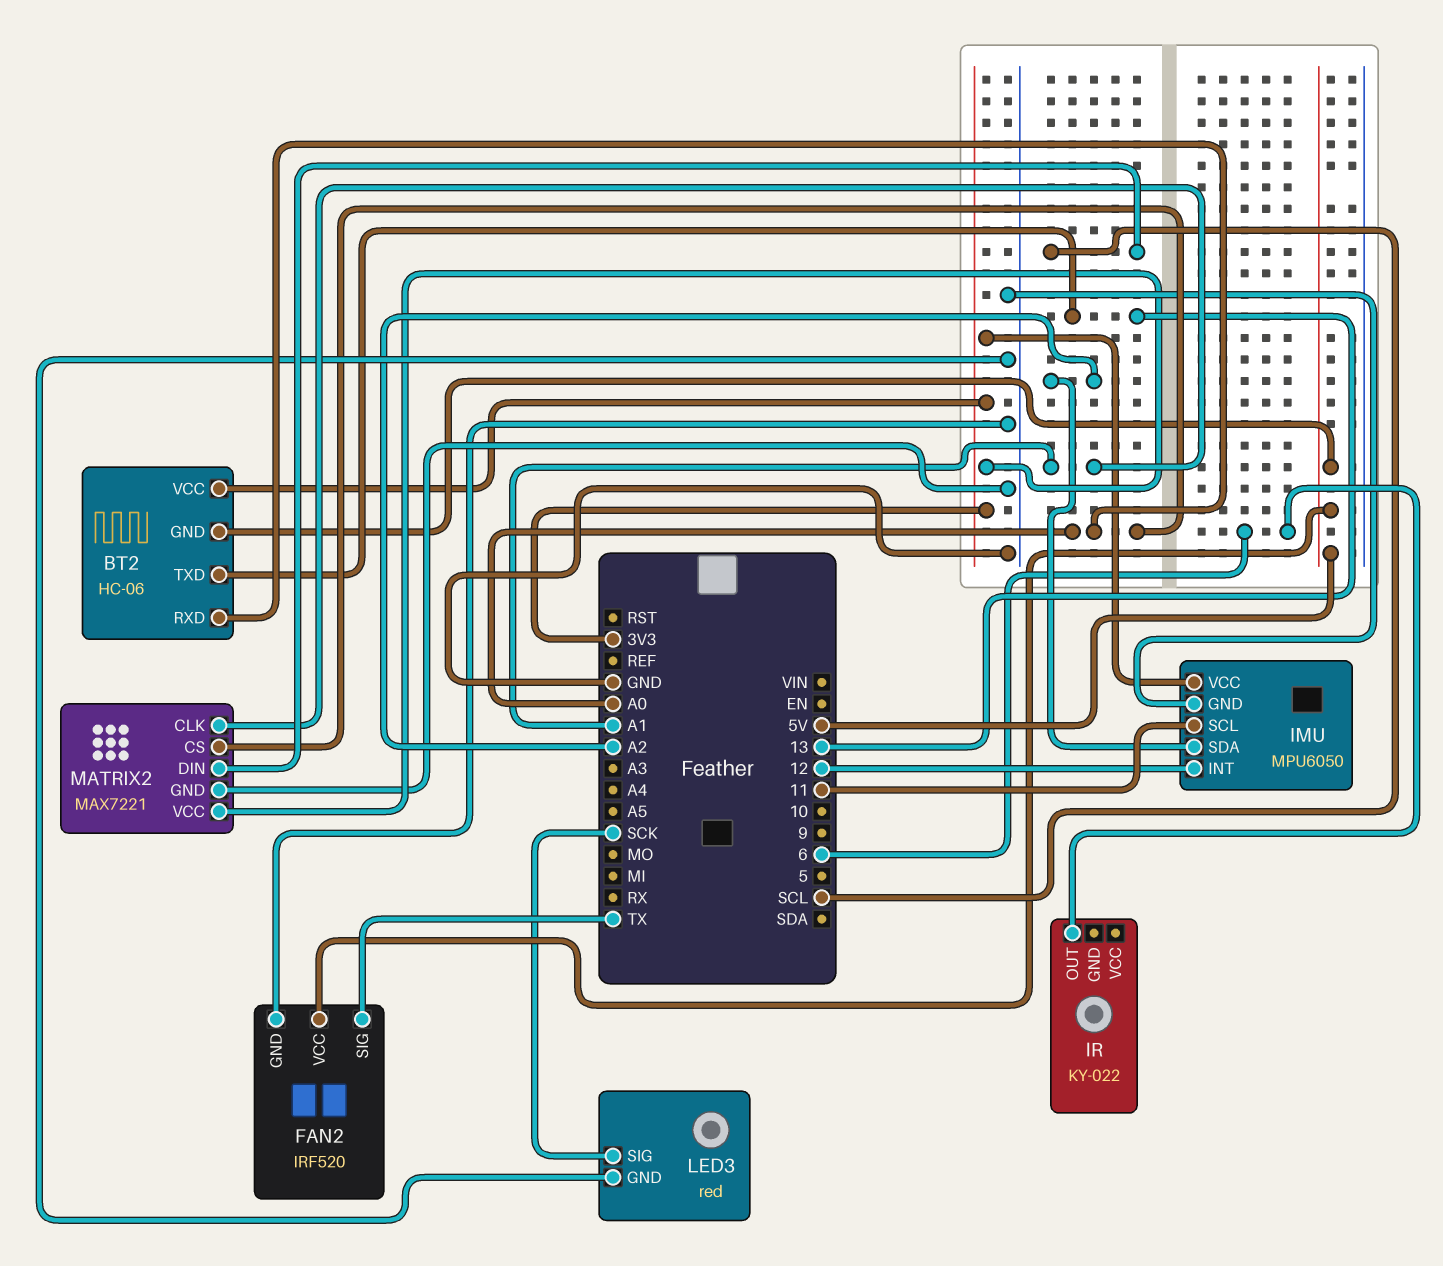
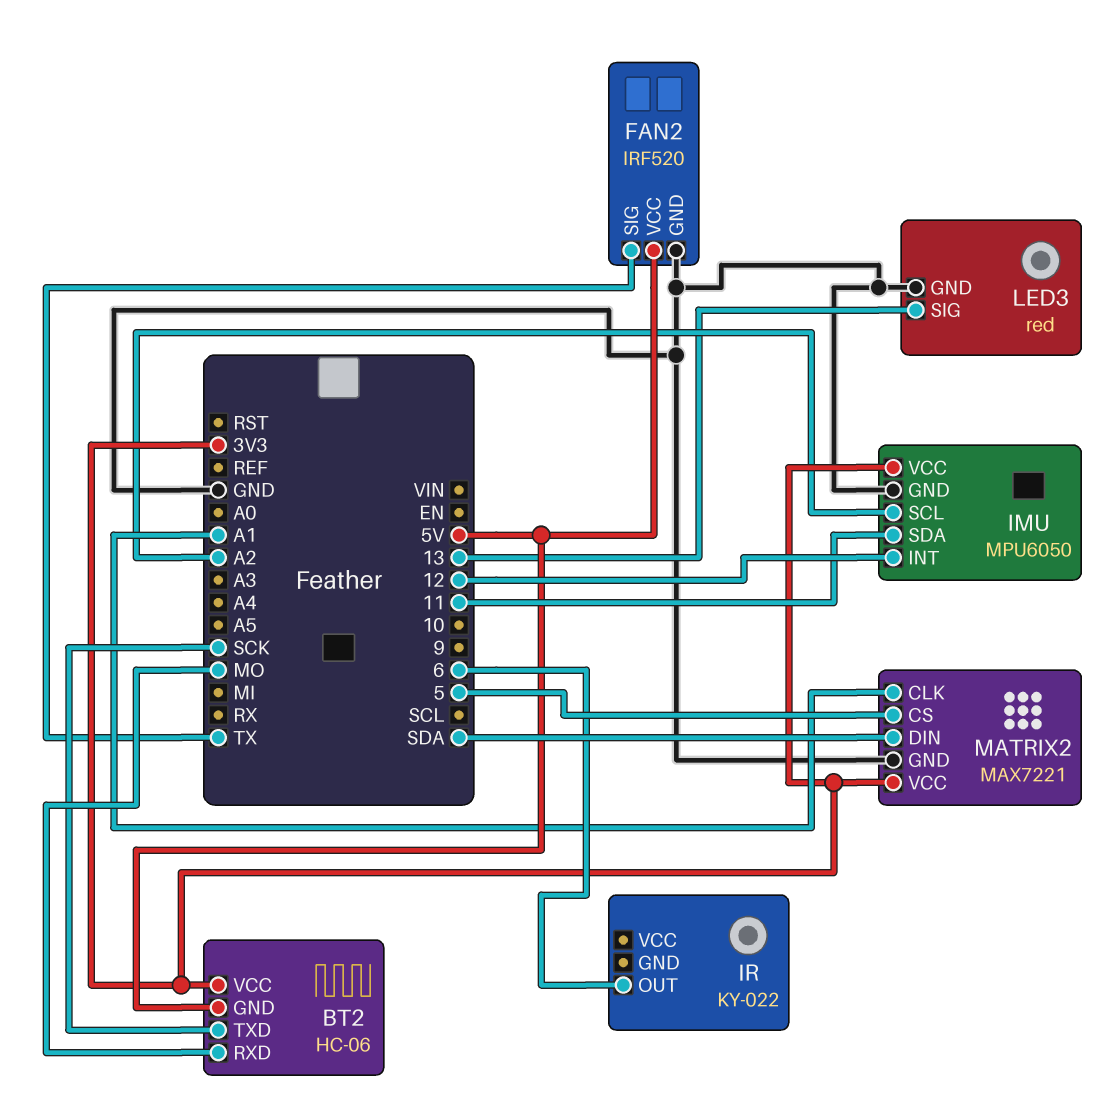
BT2 pin RXD: A0 -> MO
BT2 pin TXD: 13 -> SCK
IMU pin SCL: 11 -> A2
IMU pin SDA: A2 -> 11
LED3 pin SIG: SCK -> 13
MATRIX2 pin CS: A0 -> 5
MATRIX2 pin DIN: SCL -> SDA

